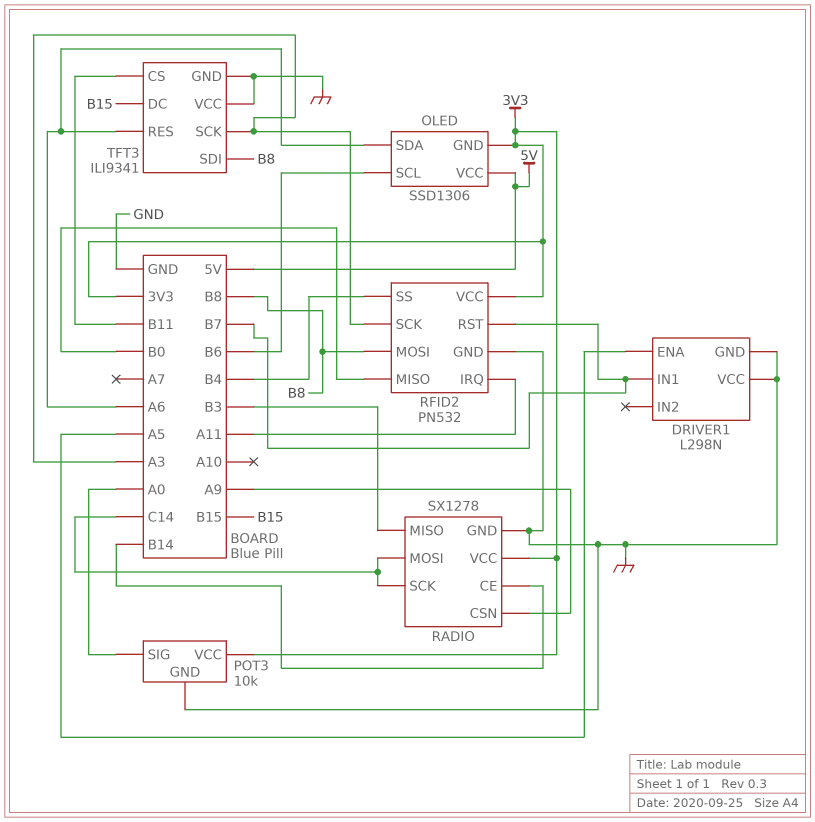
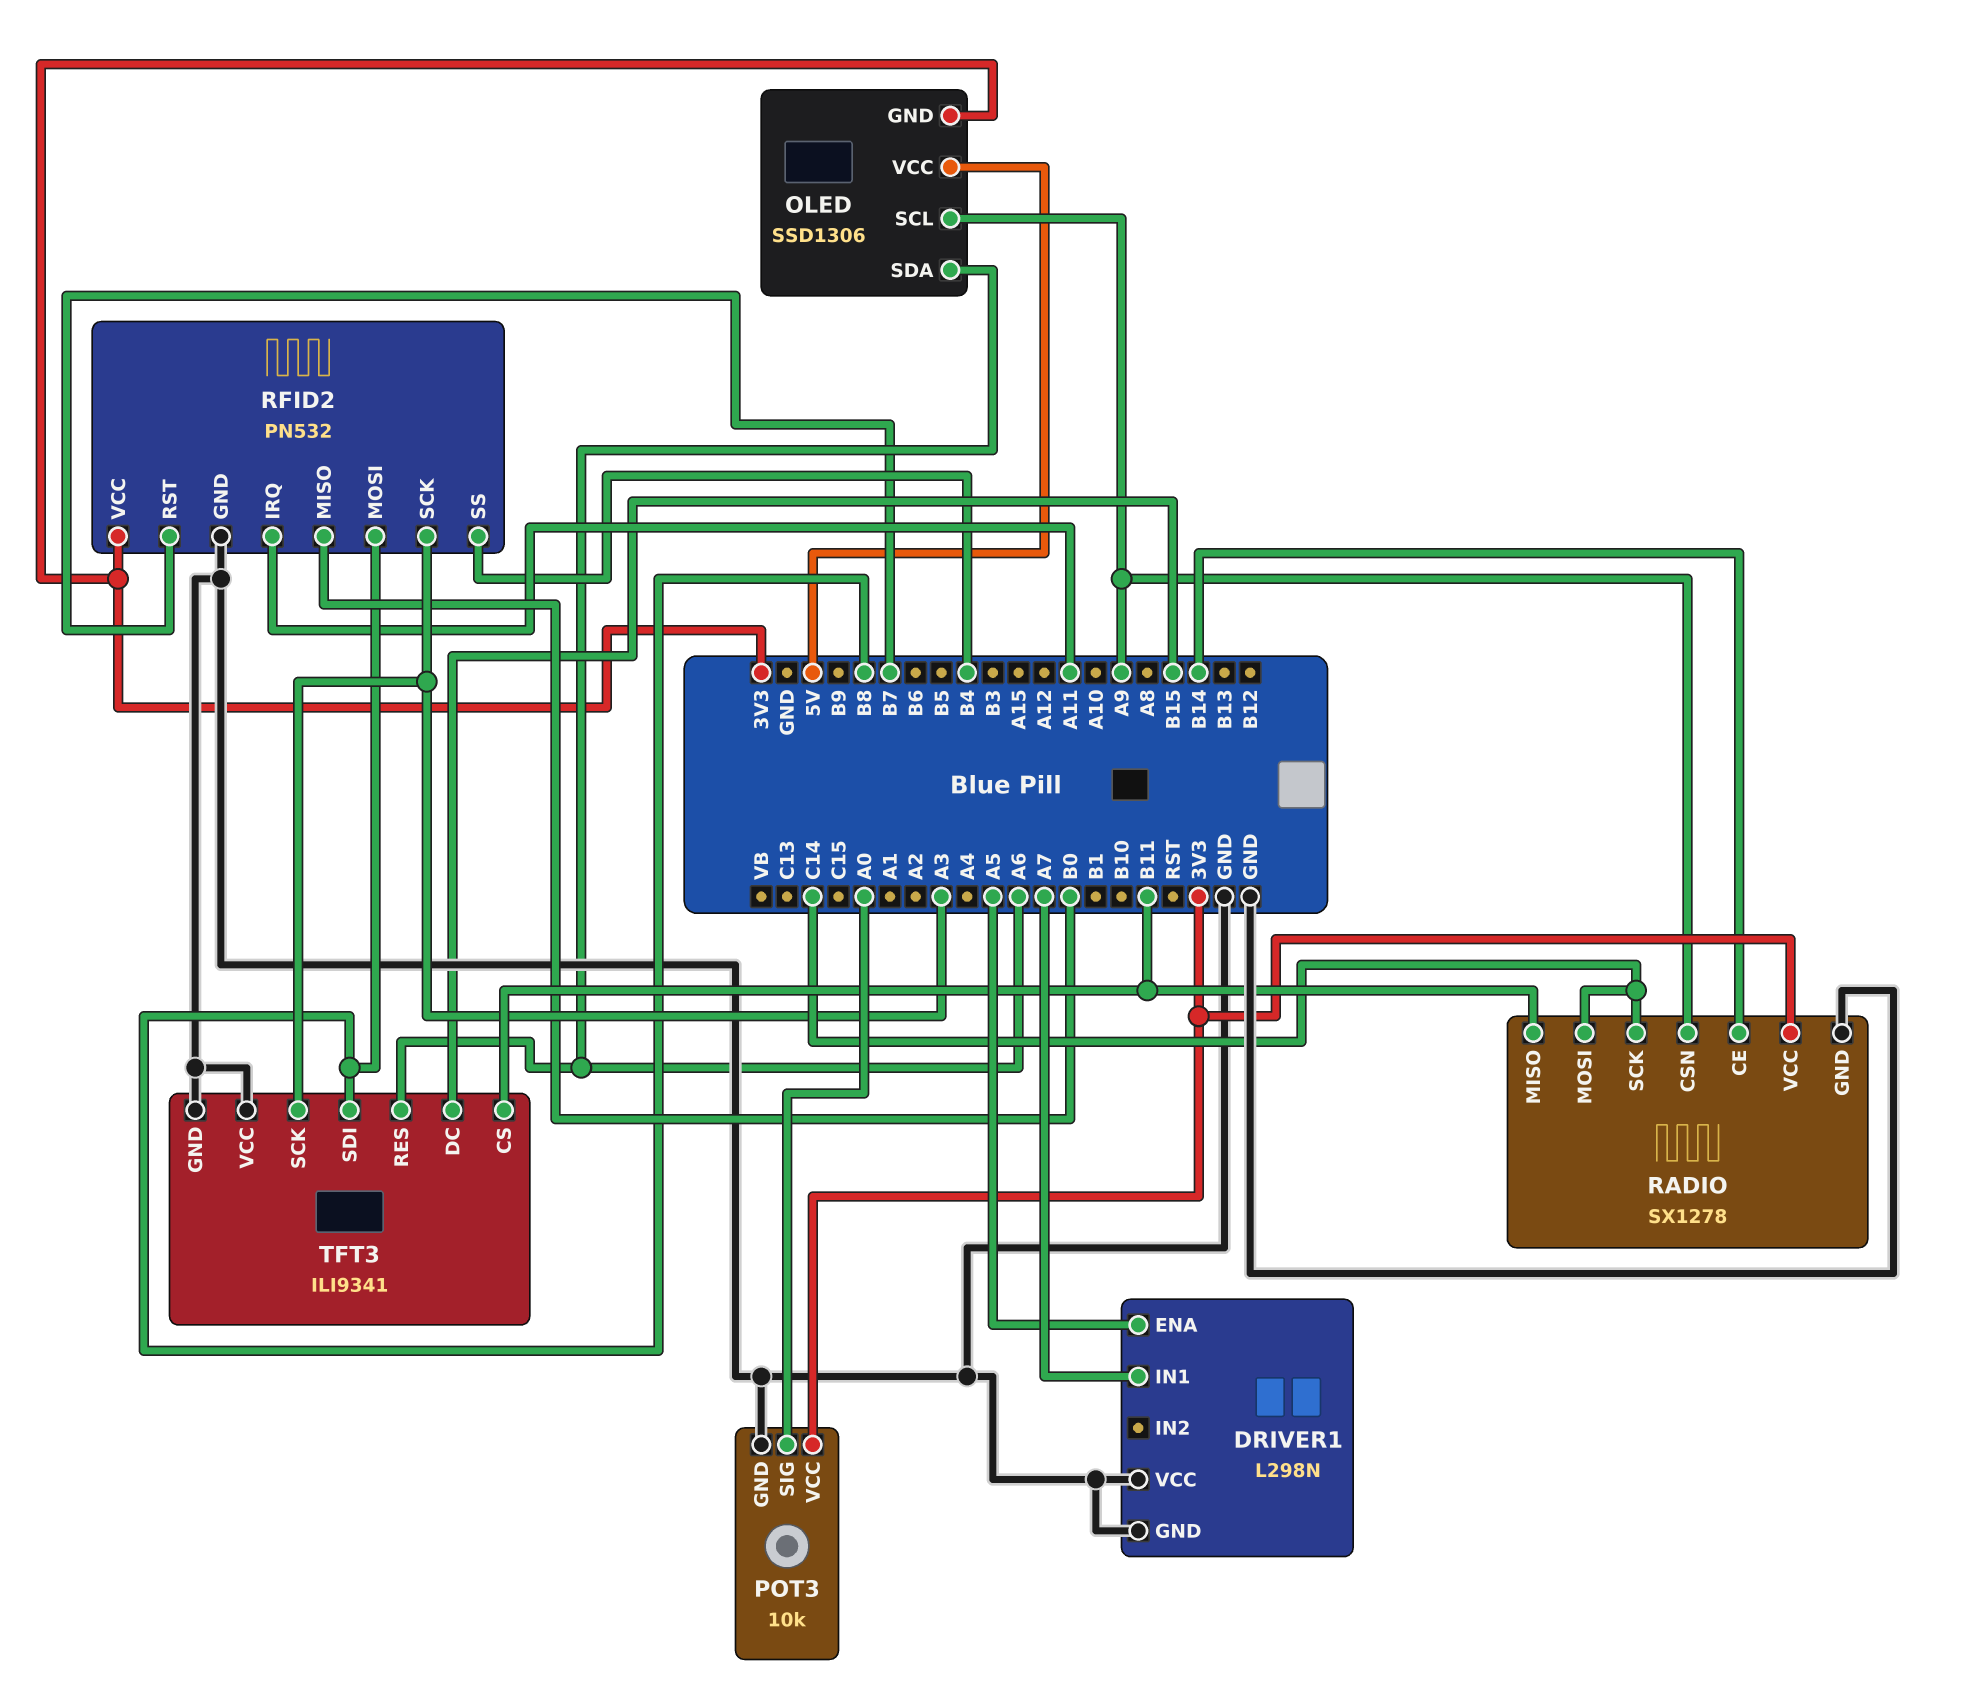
DRIVER1 pin IN1: B7 -> A7
OLED pin SCL: B6 -> A9
RADIO pin MISO: B3 -> B11

